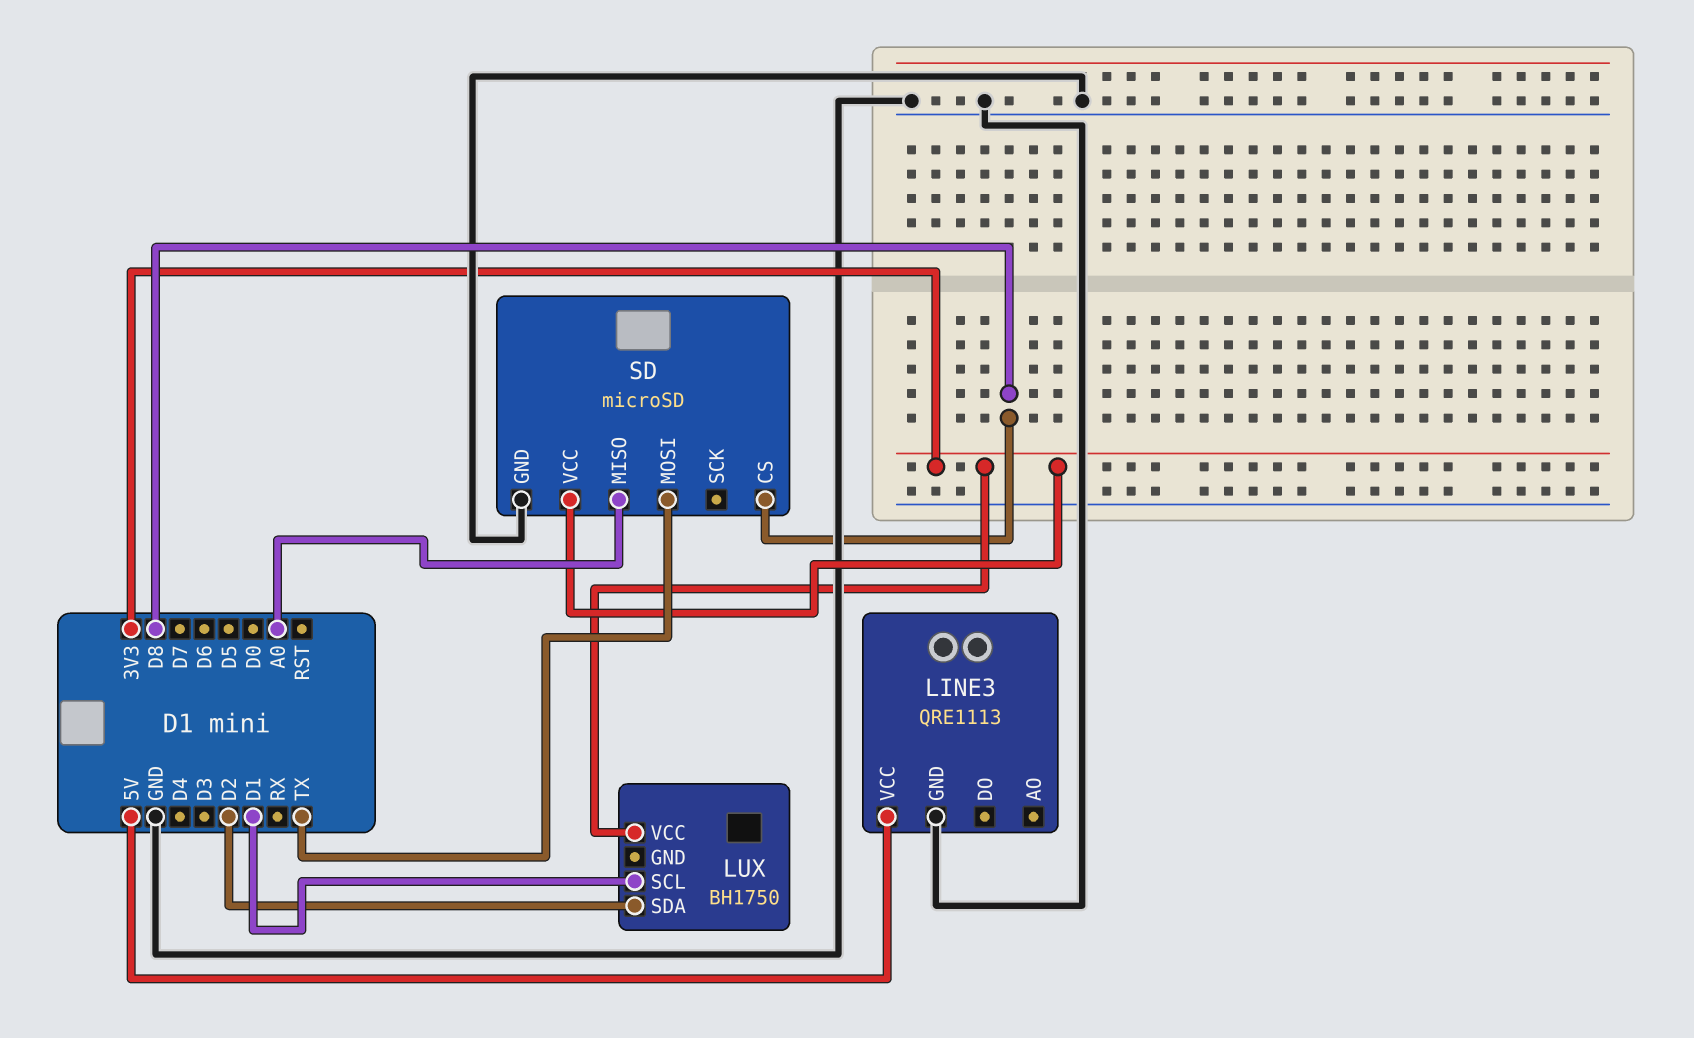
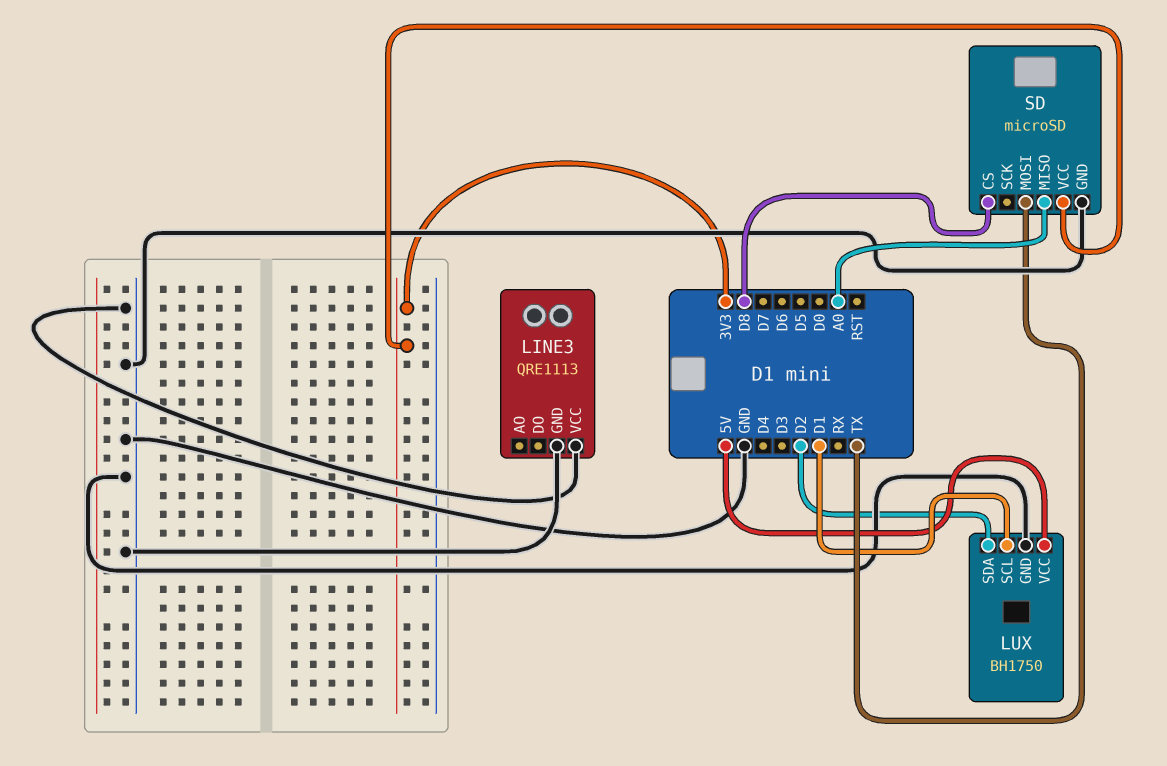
LINE3 pin VCC: 5V -> GND
LUX pin GND: none -> GND
LUX pin VCC: 3V3 -> 5V

